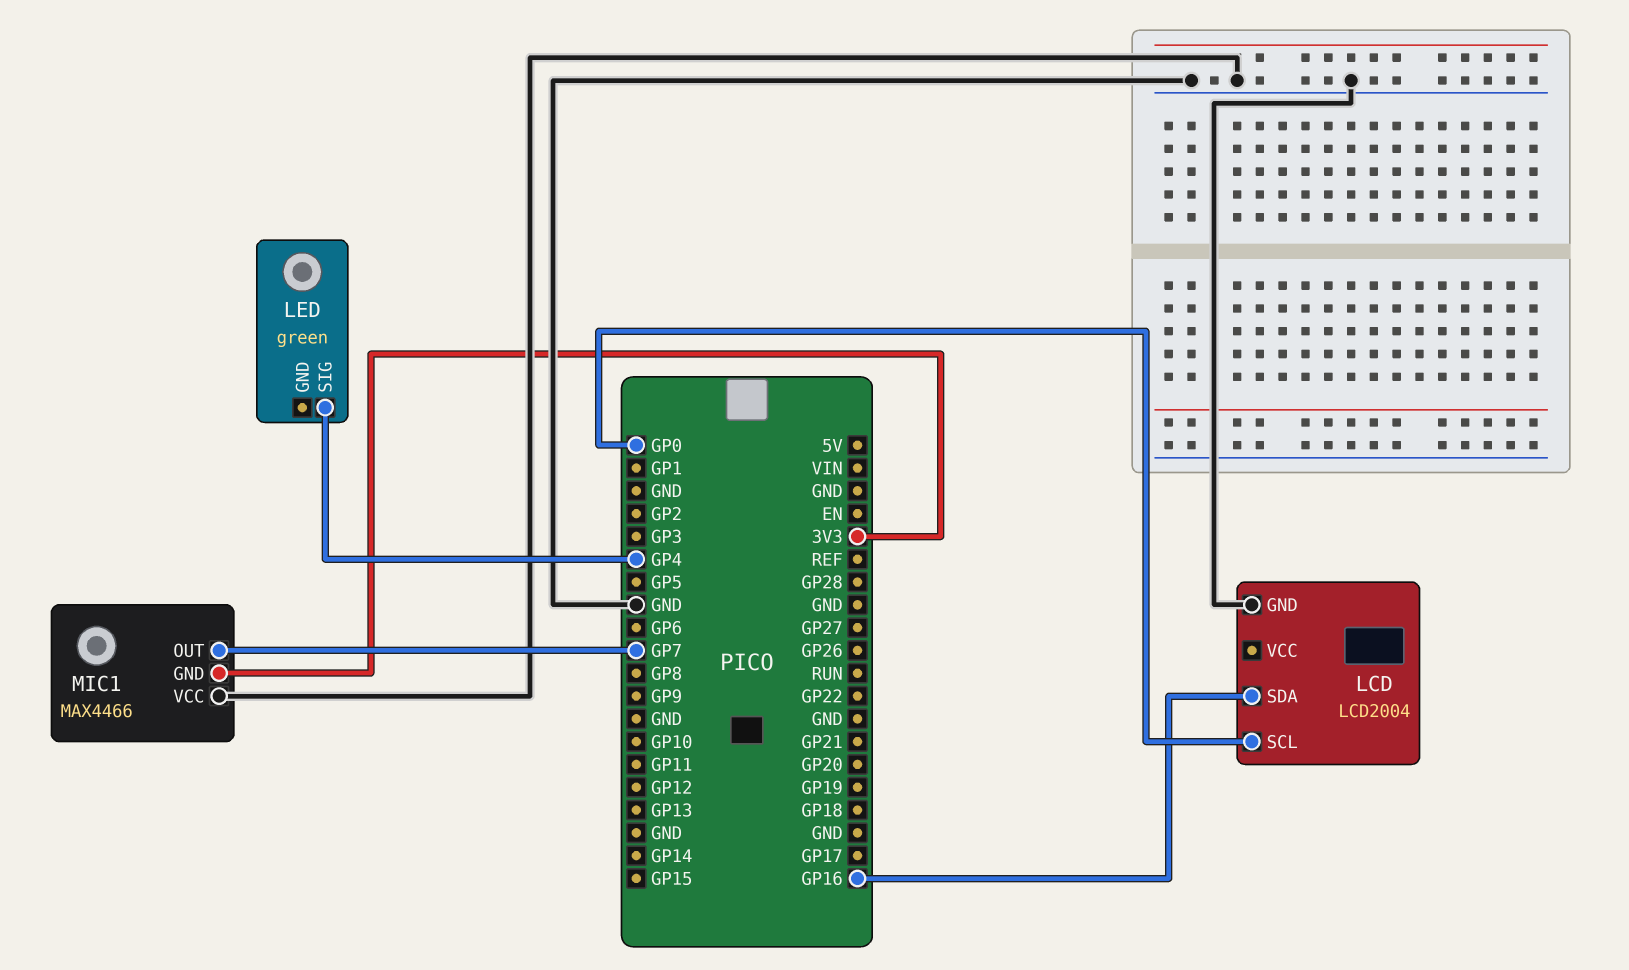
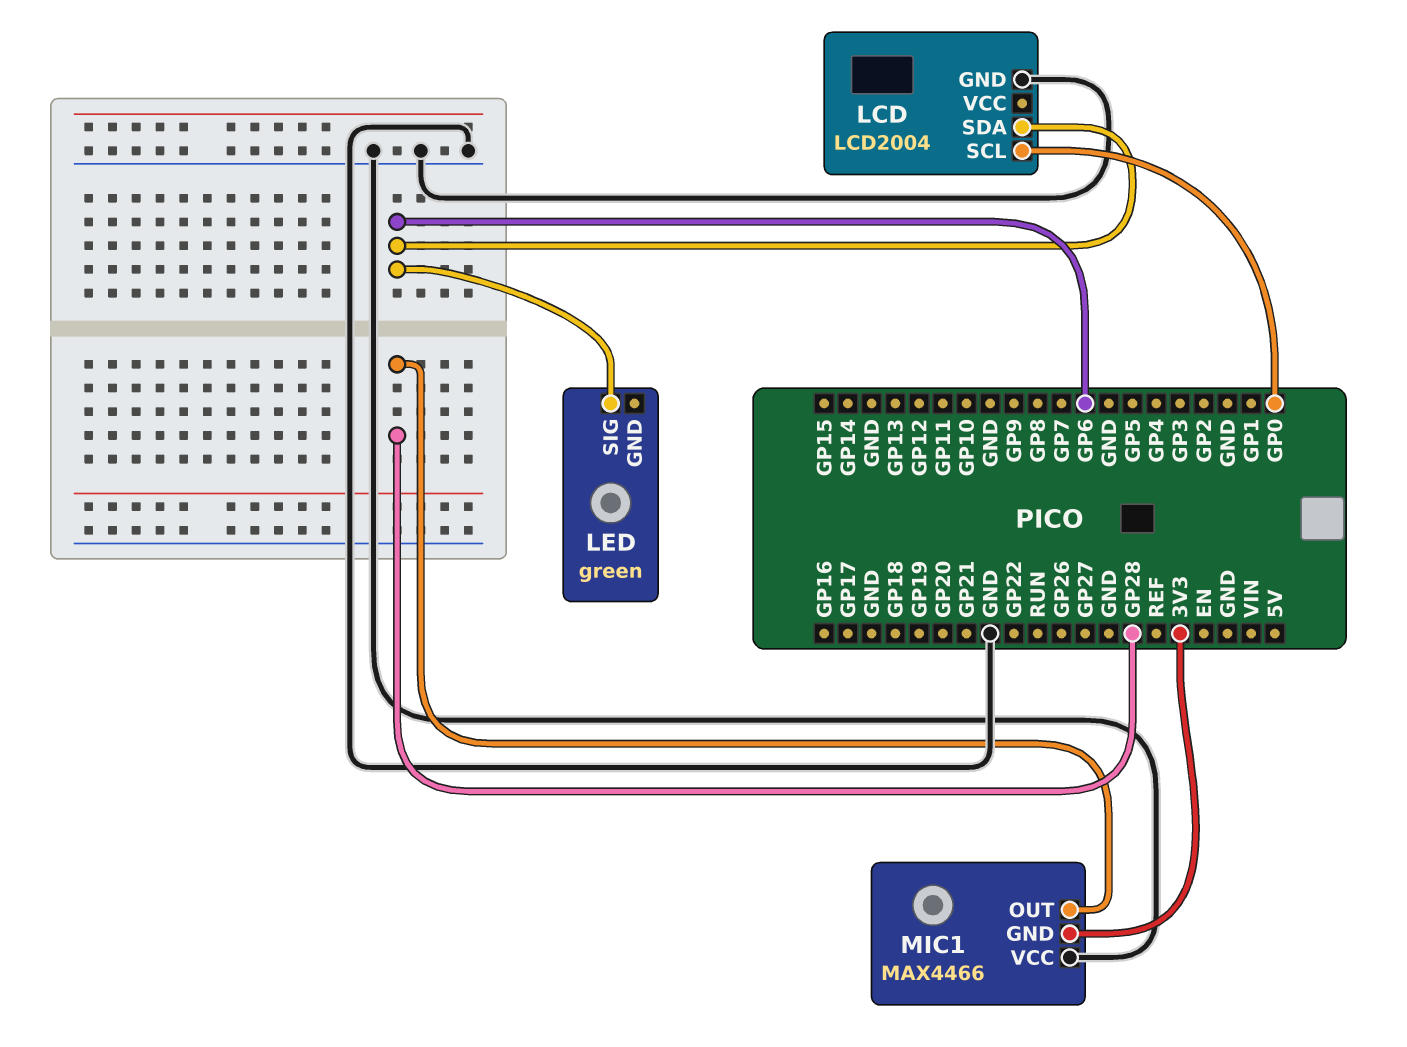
LCD pin SDA: GP16 -> GP6
LED pin SIG: GP4 -> GP6
MIC1 pin OUT: GP7 -> GP28

